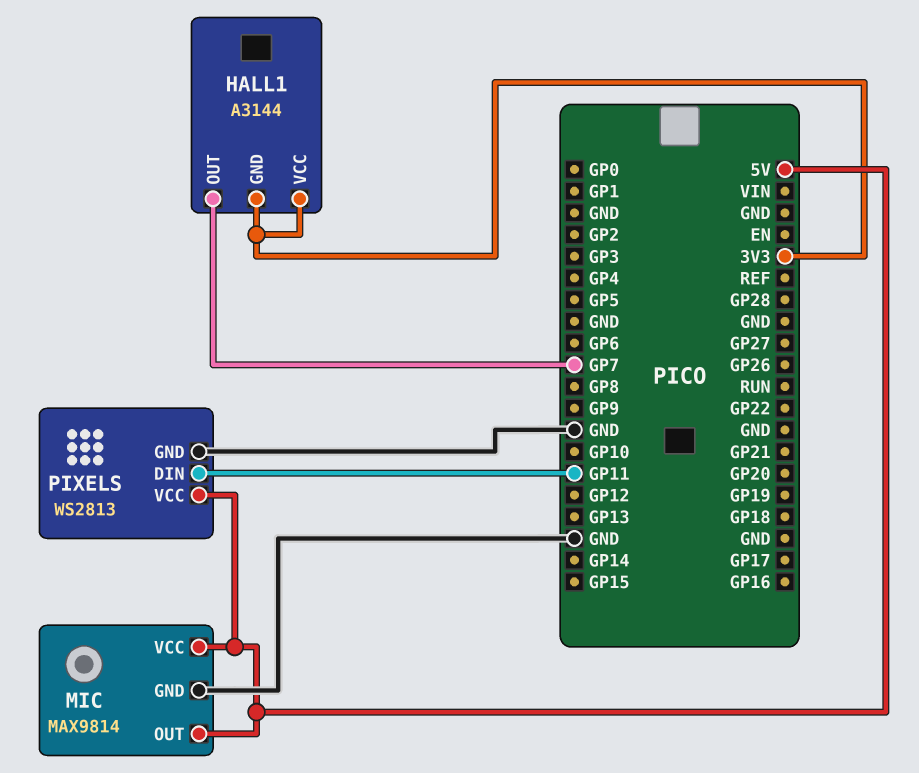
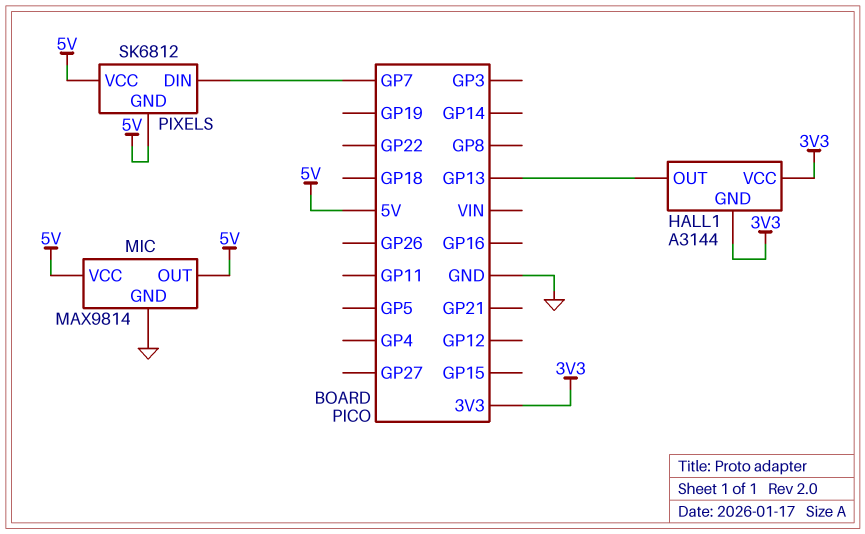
HALL1 pin OUT: GP7 -> GP13
PIXELS: WS2813 -> SK6812
PIXELS pin DIN: GP11 -> GP7
PIXELS pin GND: GND -> 5V

